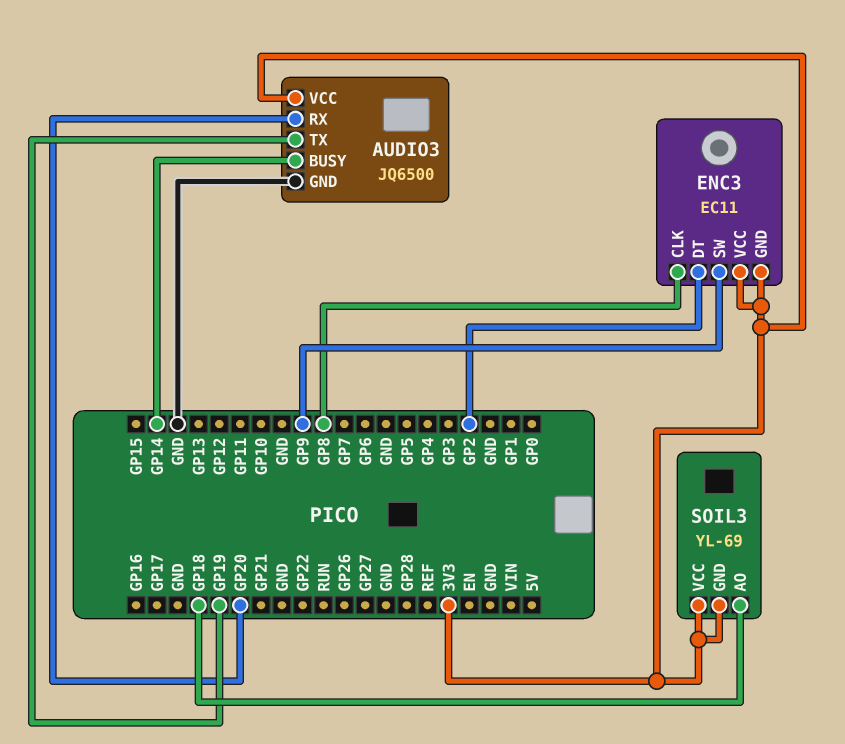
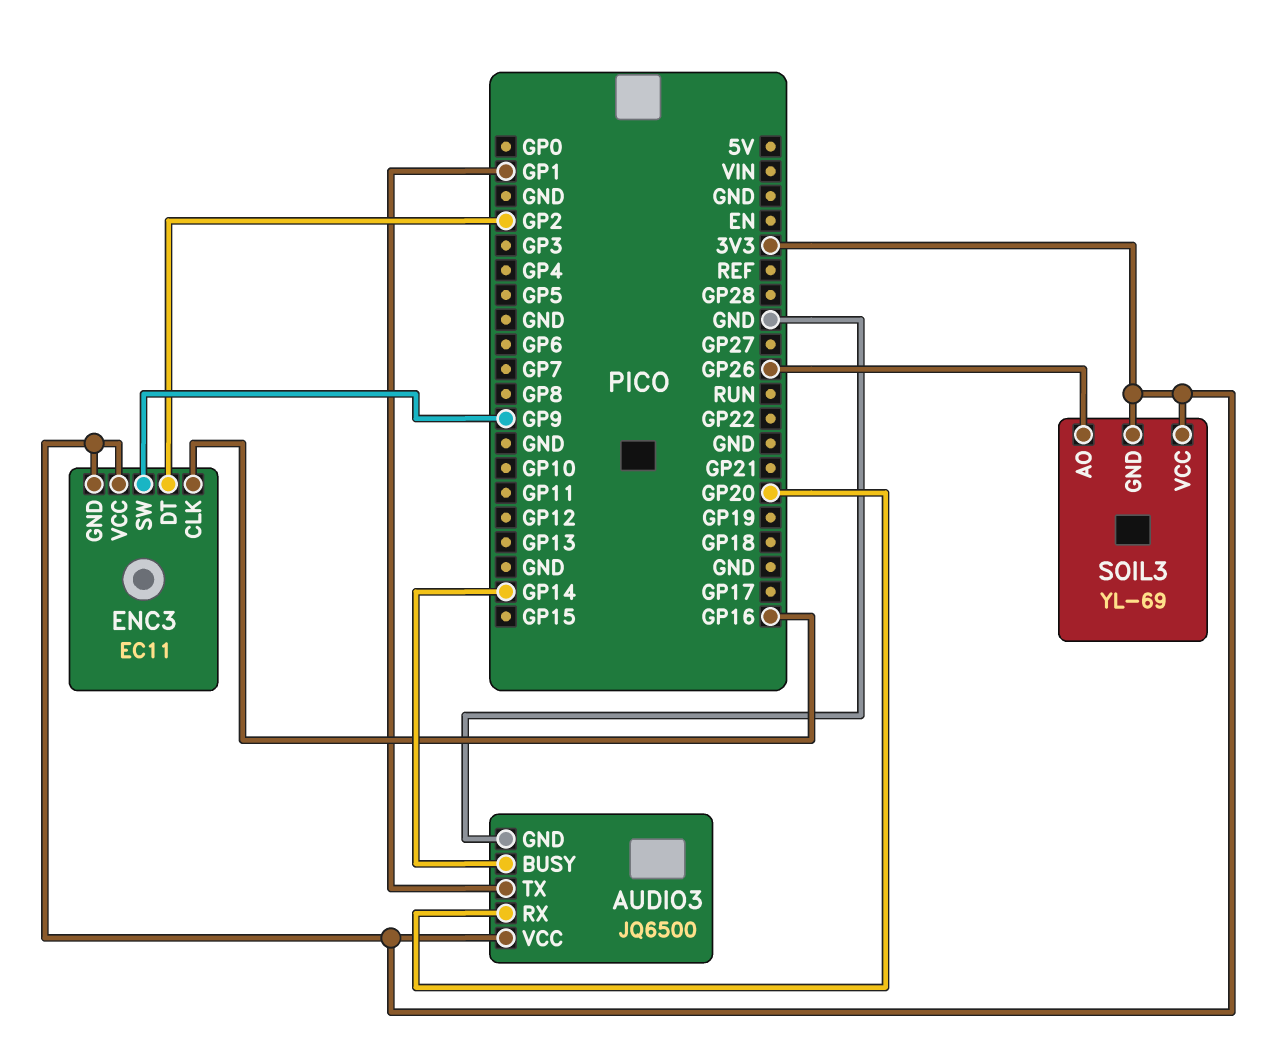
AUDIO3 pin TX: GP19 -> GP1
ENC3 pin CLK: GP8 -> GP16
SOIL3 pin AO: GP18 -> GP26

